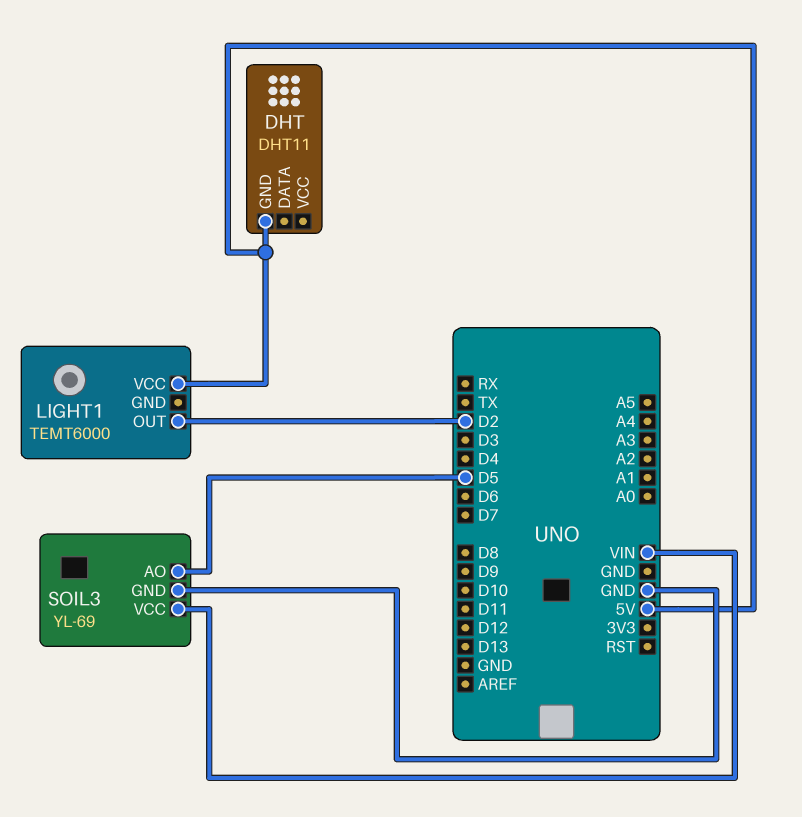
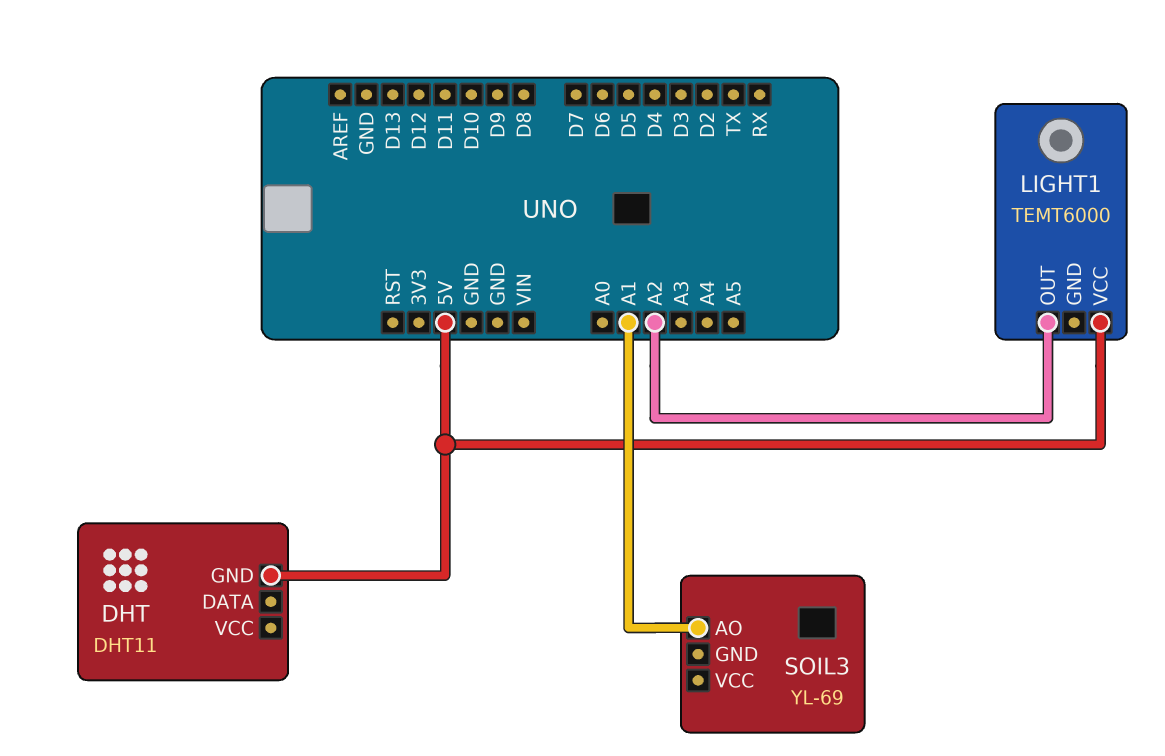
LIGHT1 pin OUT: D2 -> A2
SOIL3 pin AO: D5 -> A1
SOIL3 pin GND: GND -> none
SOIL3 pin VCC: VIN -> none

